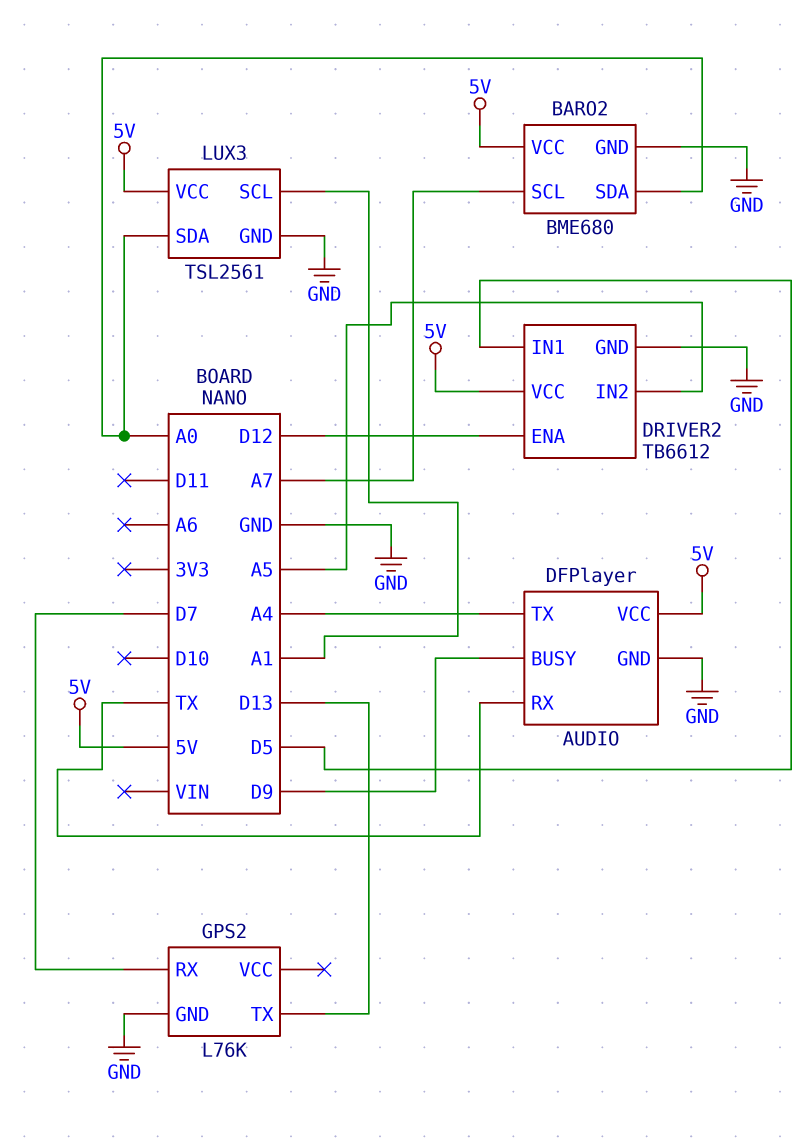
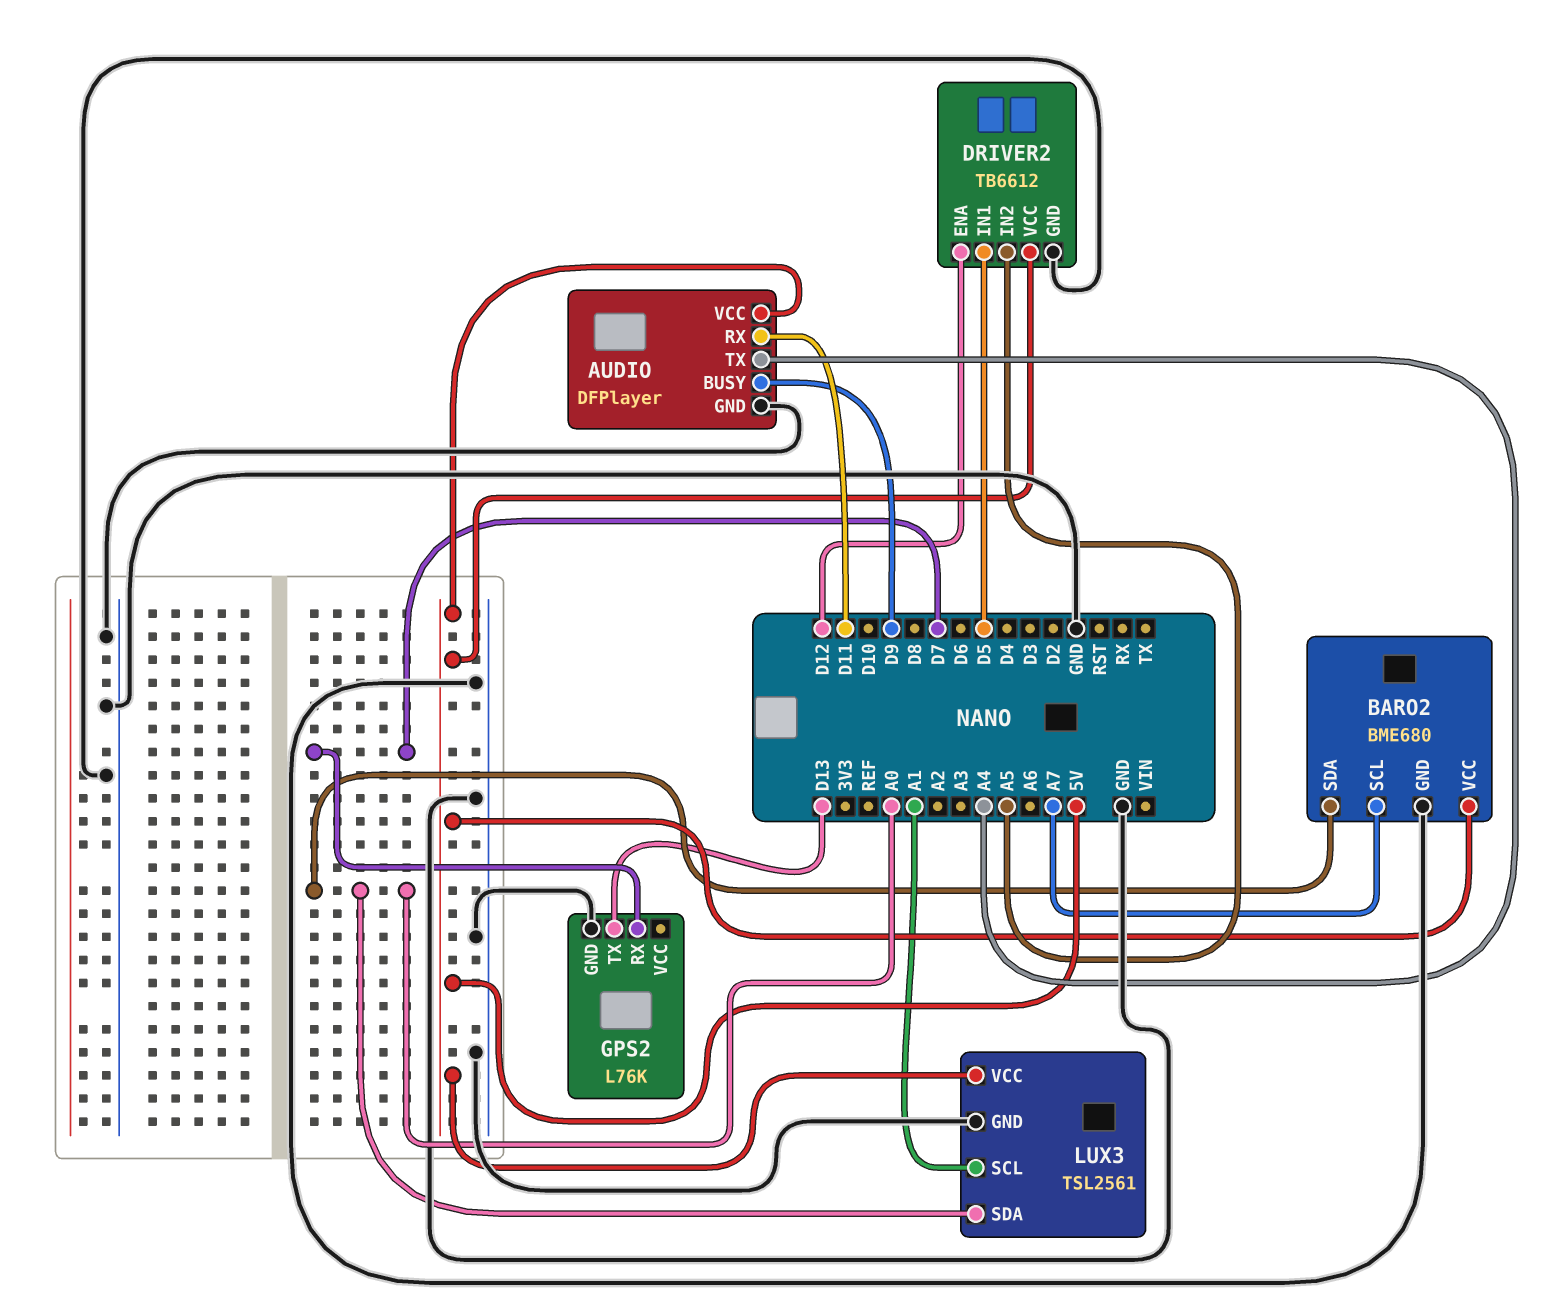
AUDIO pin RX: TX -> D11

